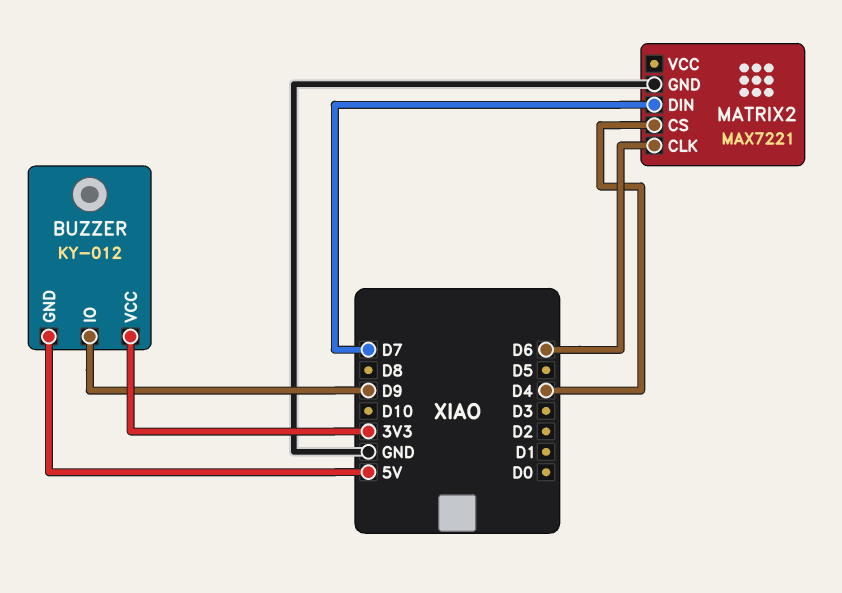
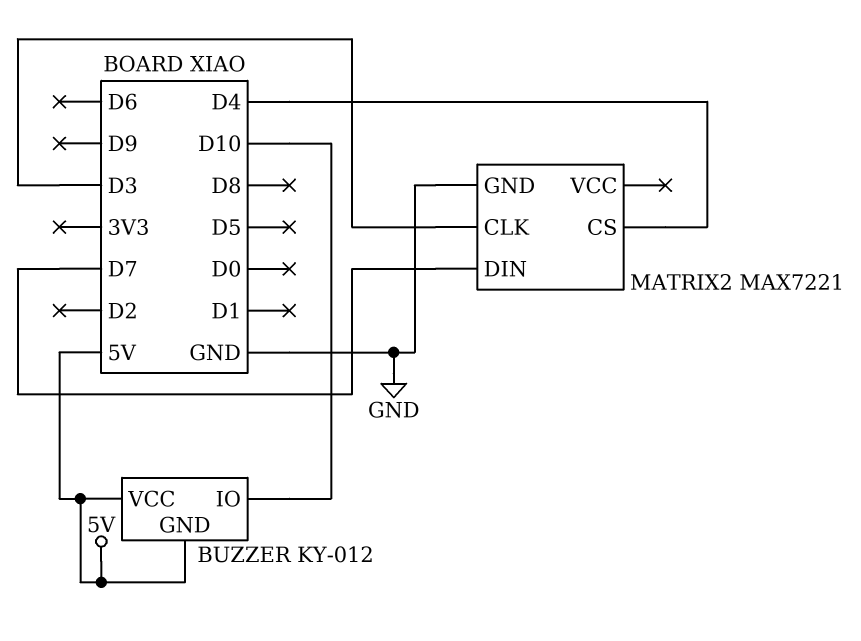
BUZZER pin IO: D9 -> D10
BUZZER pin VCC: 3V3 -> 5V
MATRIX2 pin CLK: D6 -> D3

